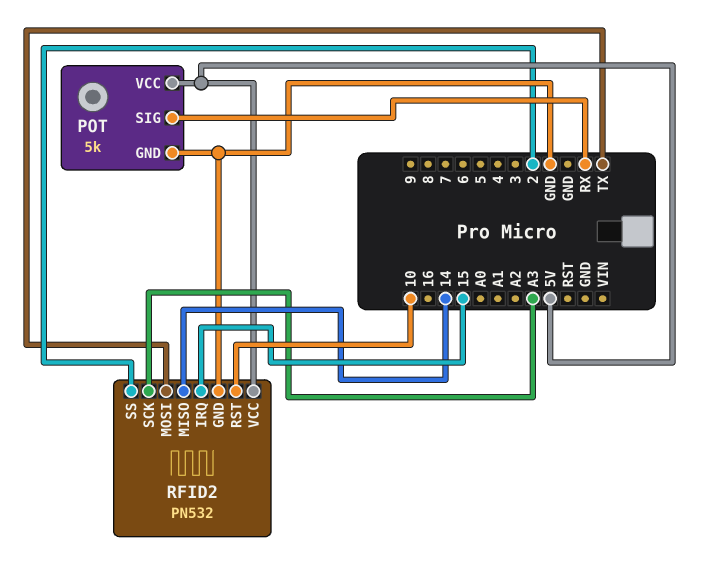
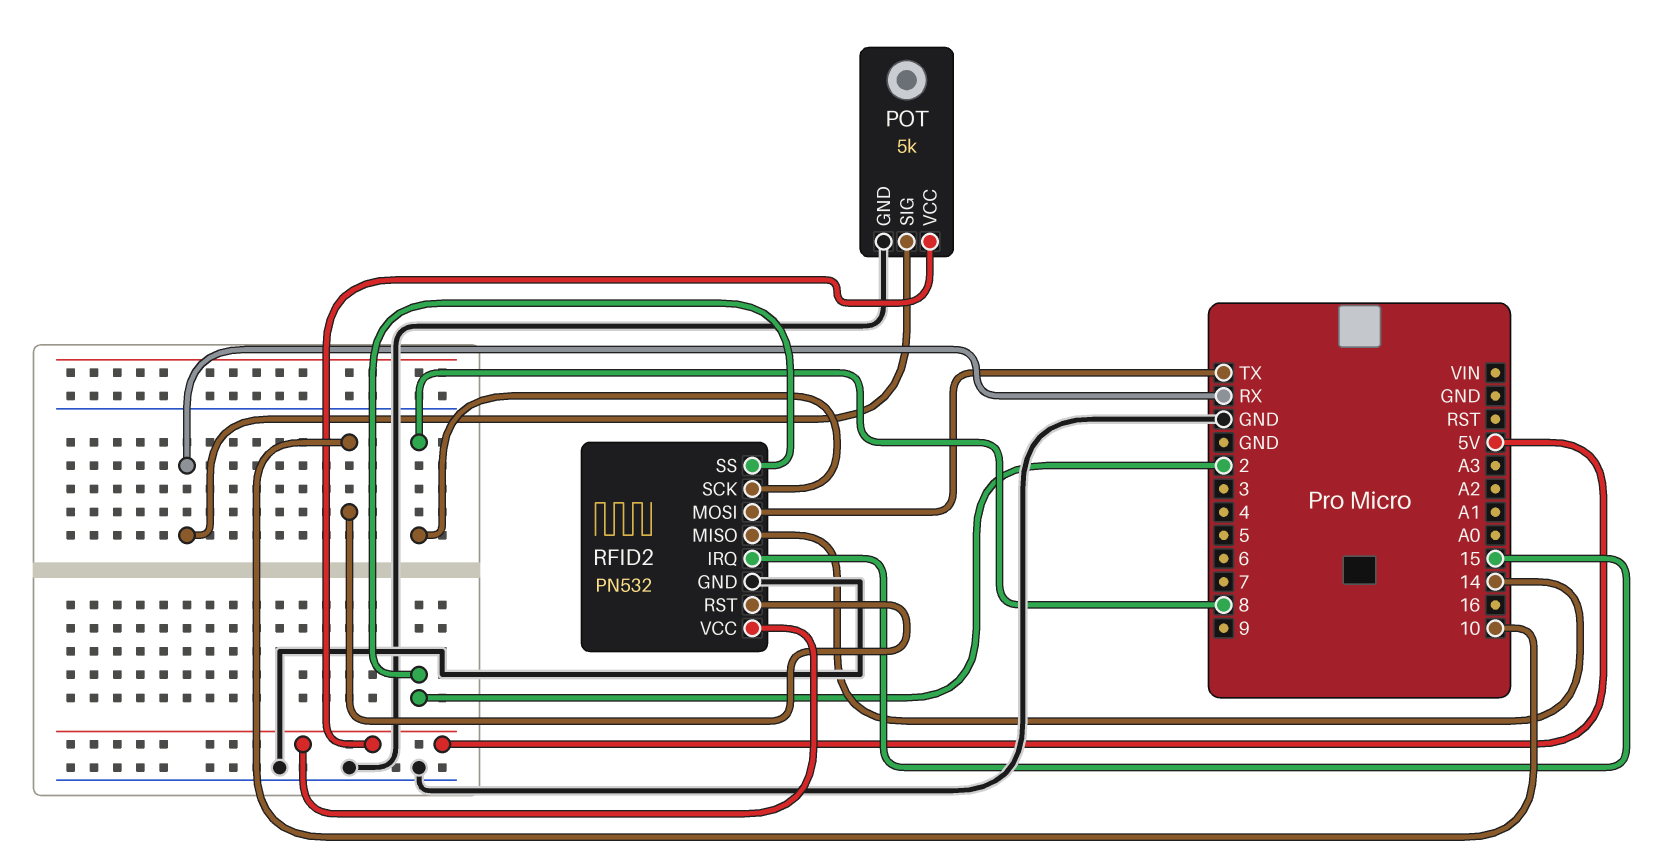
RFID2 pin SCK: A3 -> 8

